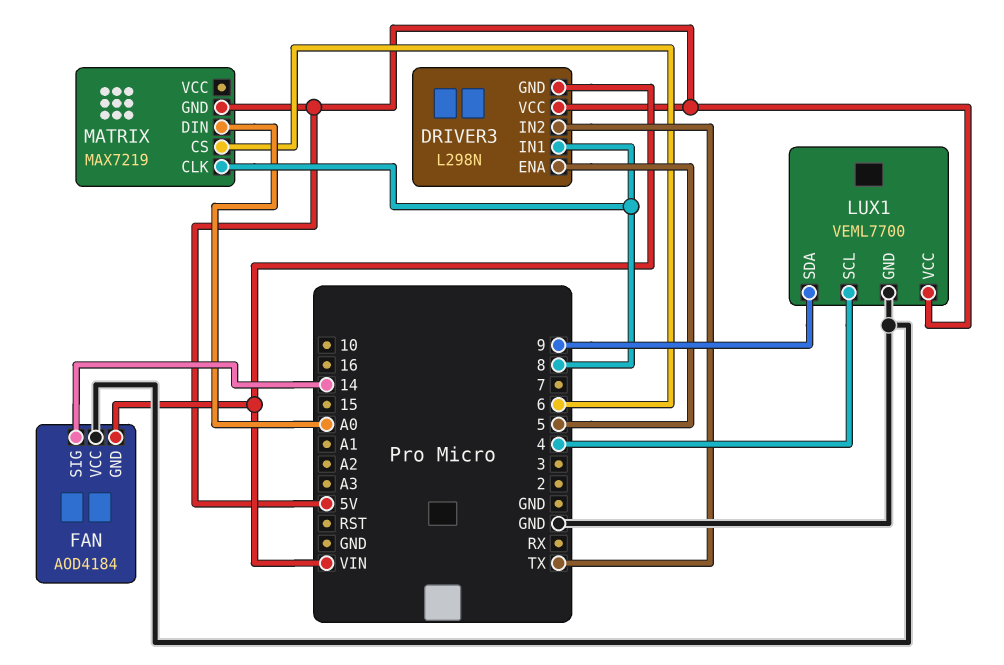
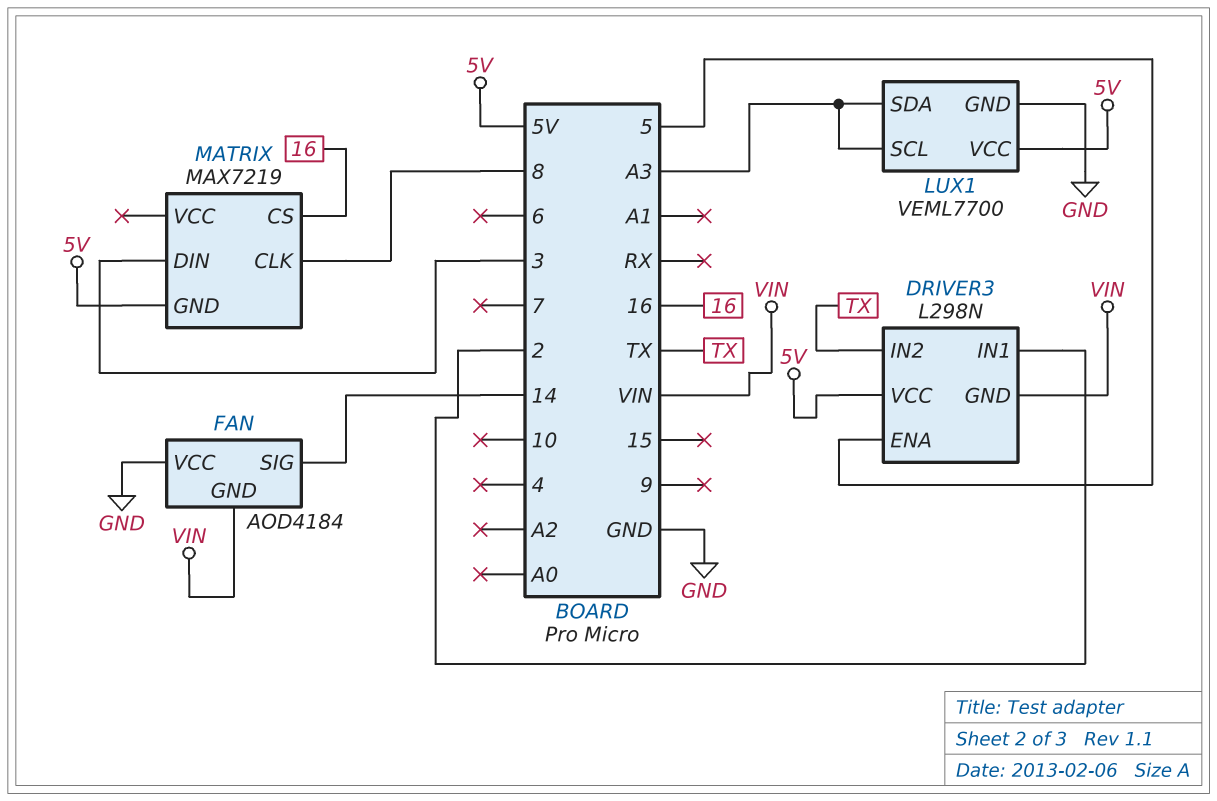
DRIVER3 pin IN1: 8 -> 2
LUX1 pin SCL: 4 -> A3
LUX1 pin SDA: 9 -> A3
MATRIX pin CS: 6 -> 16
MATRIX pin DIN: A0 -> 3

